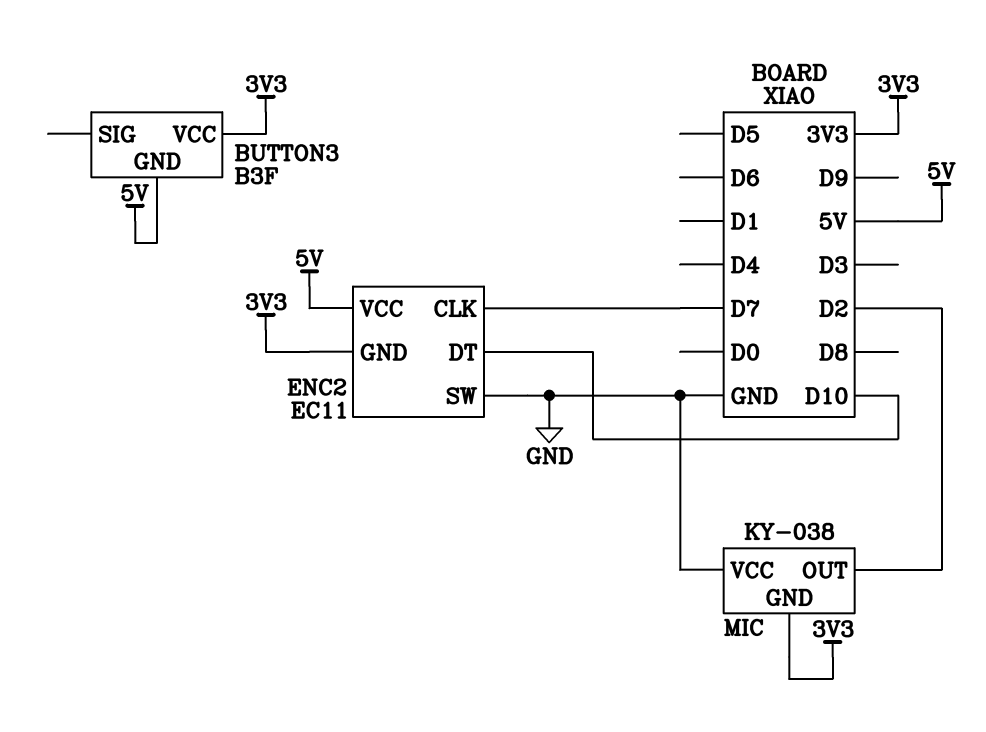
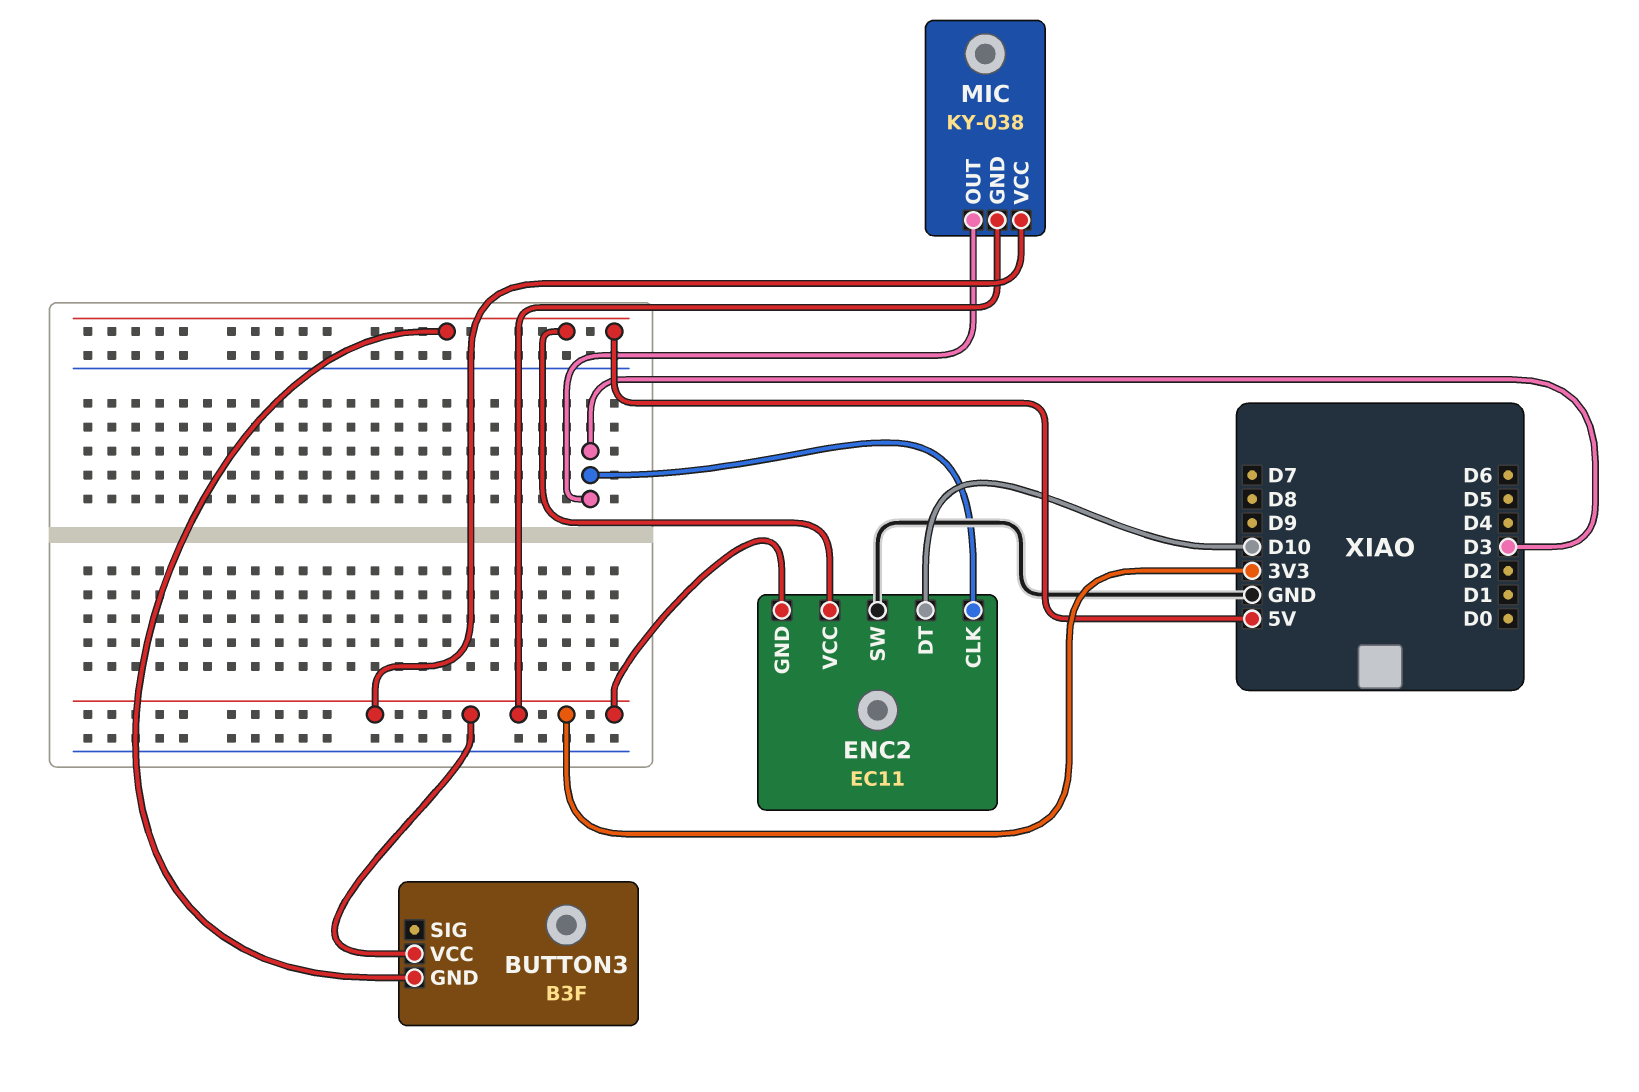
ENC2 pin CLK: D7 -> D3
MIC pin OUT: D2 -> D3
MIC pin VCC: GND -> 3V3

